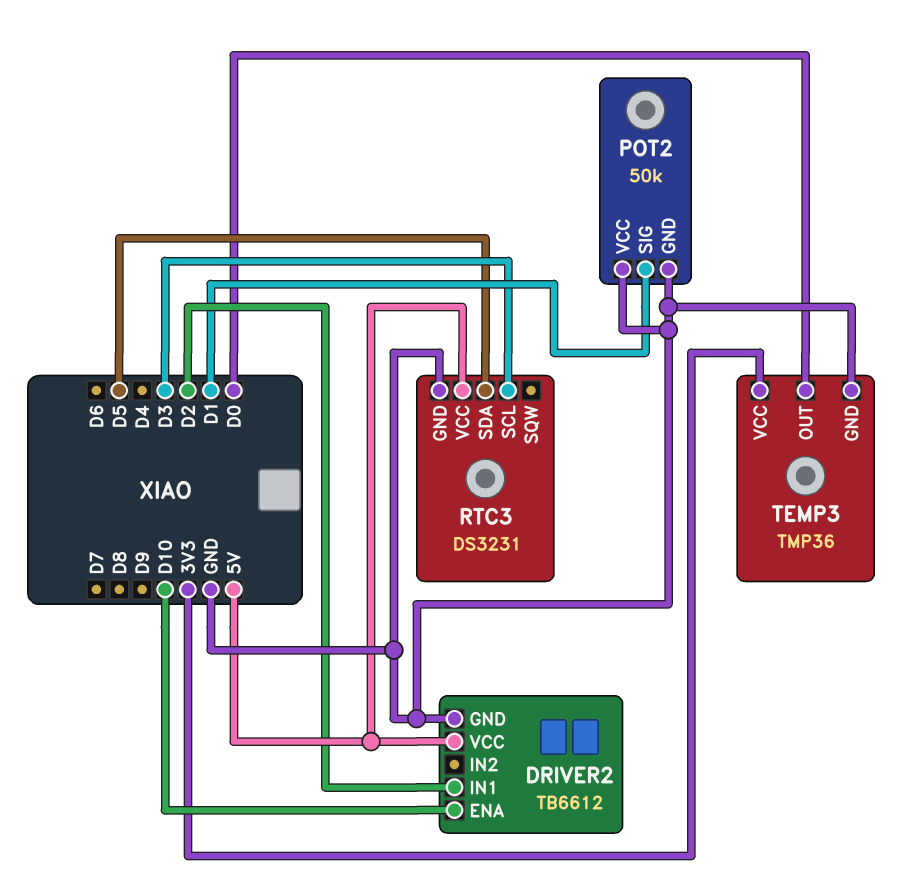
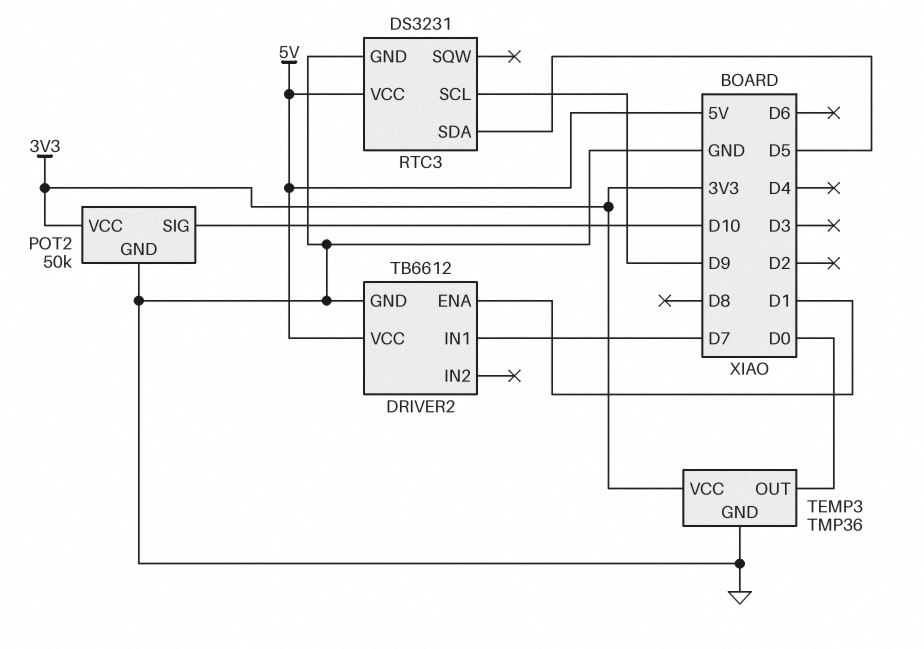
DRIVER2 pin ENA: D10 -> D1
DRIVER2 pin IN1: D2 -> D7
POT2 pin SIG: D1 -> D10
POT2 pin VCC: GND -> 3V3
RTC3 pin SCL: D3 -> D9

